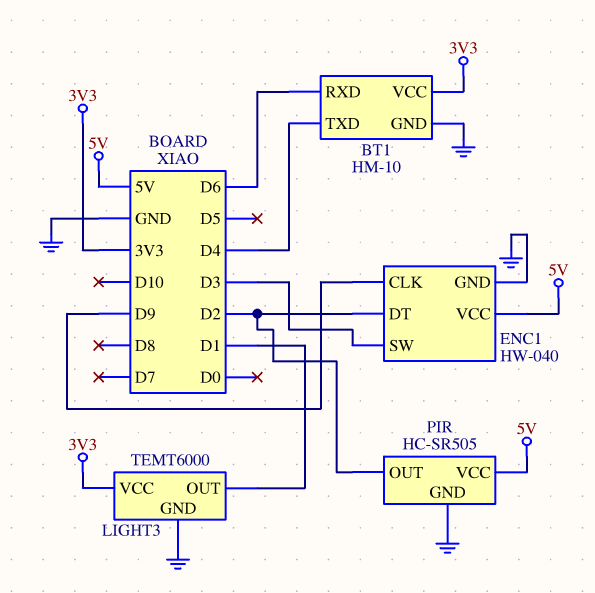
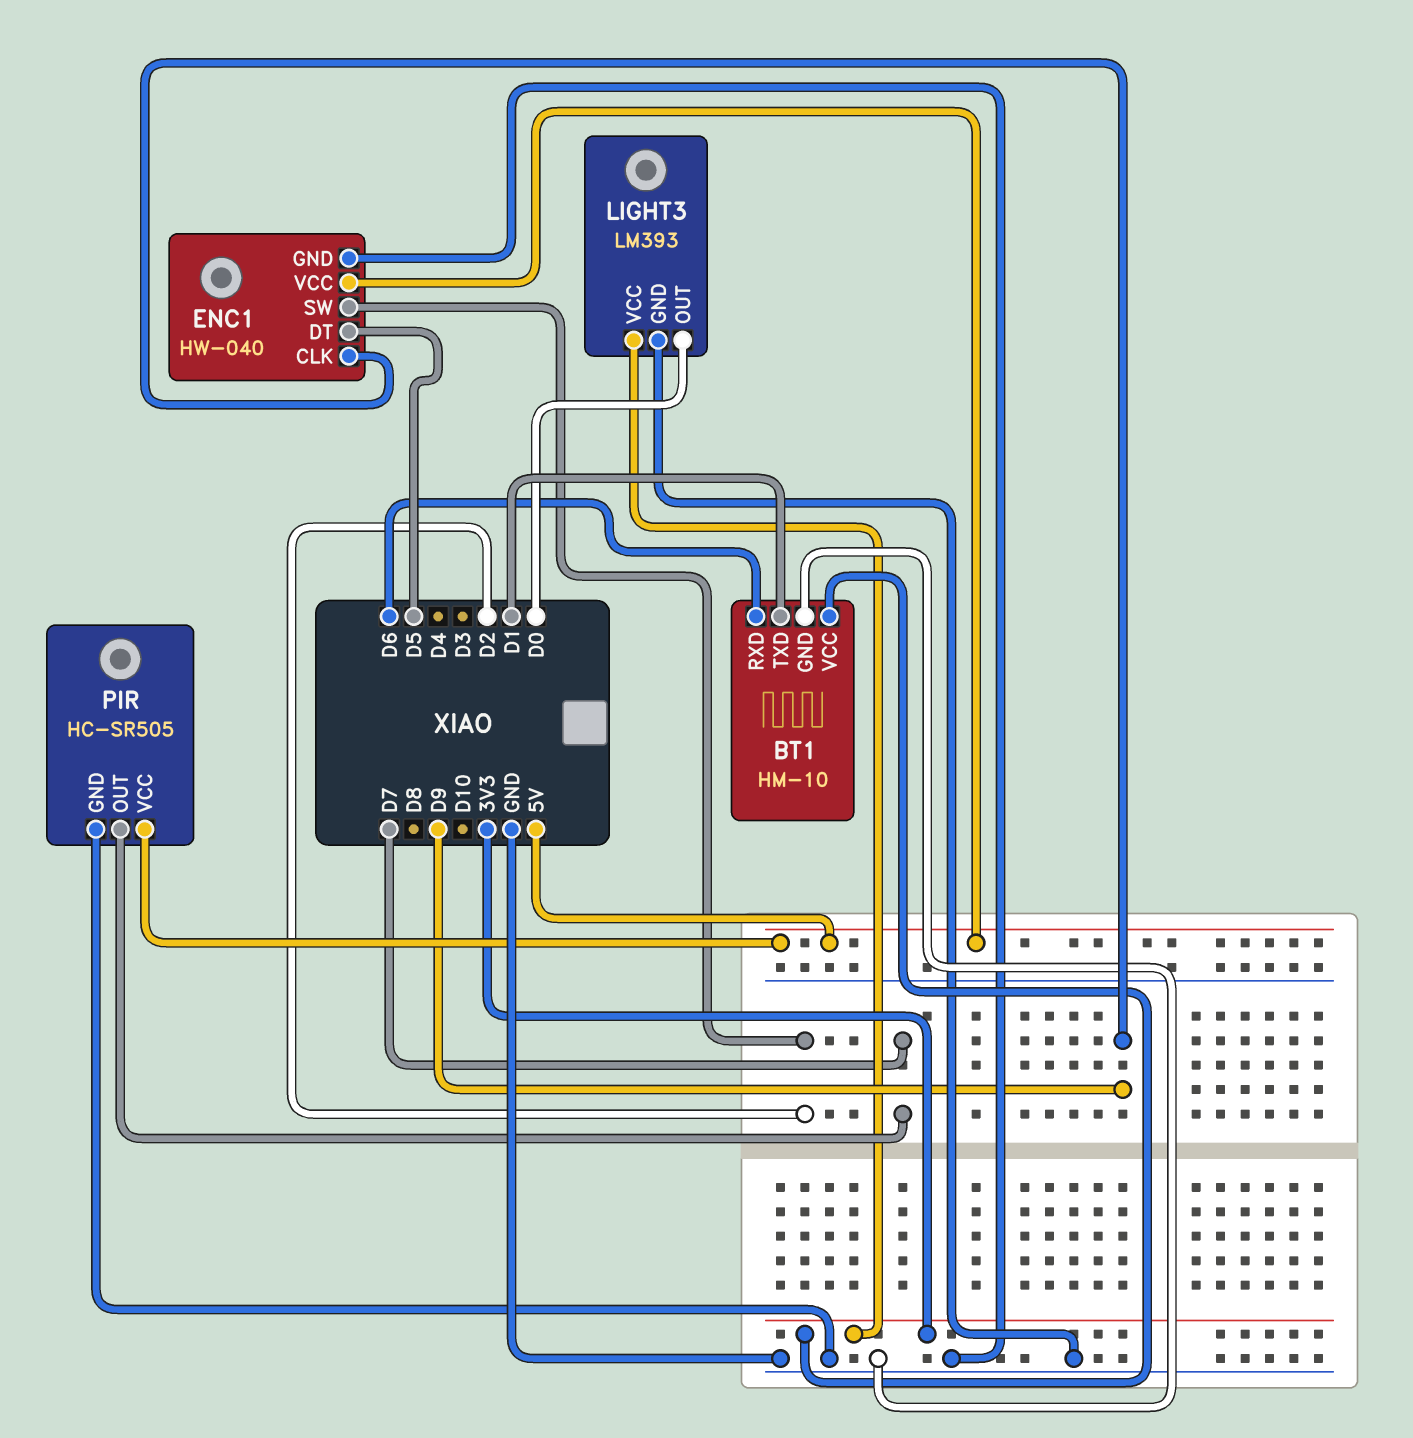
BT1 pin TXD: D4 -> D1
ENC1 pin DT: D2 -> D5
ENC1 pin SW: D3 -> D2
LIGHT3: TEMT6000 -> LM393
LIGHT3 pin OUT: D1 -> D0
PIR pin OUT: D2 -> D7

